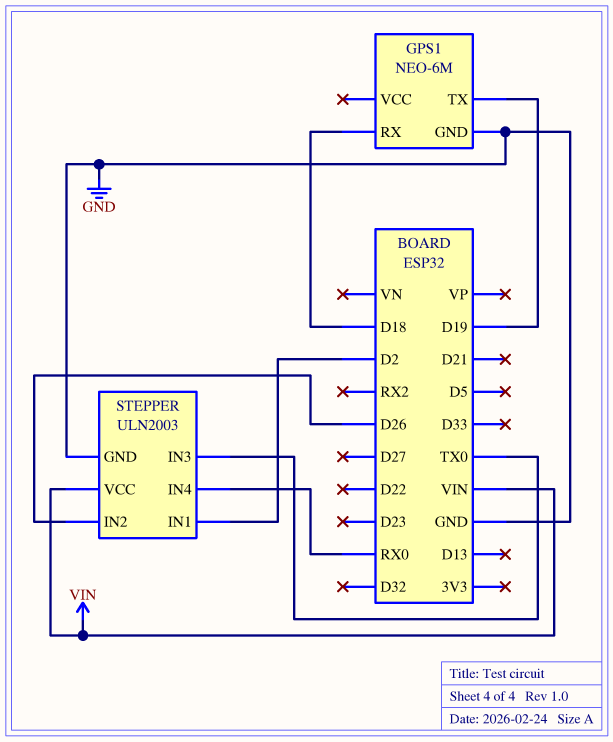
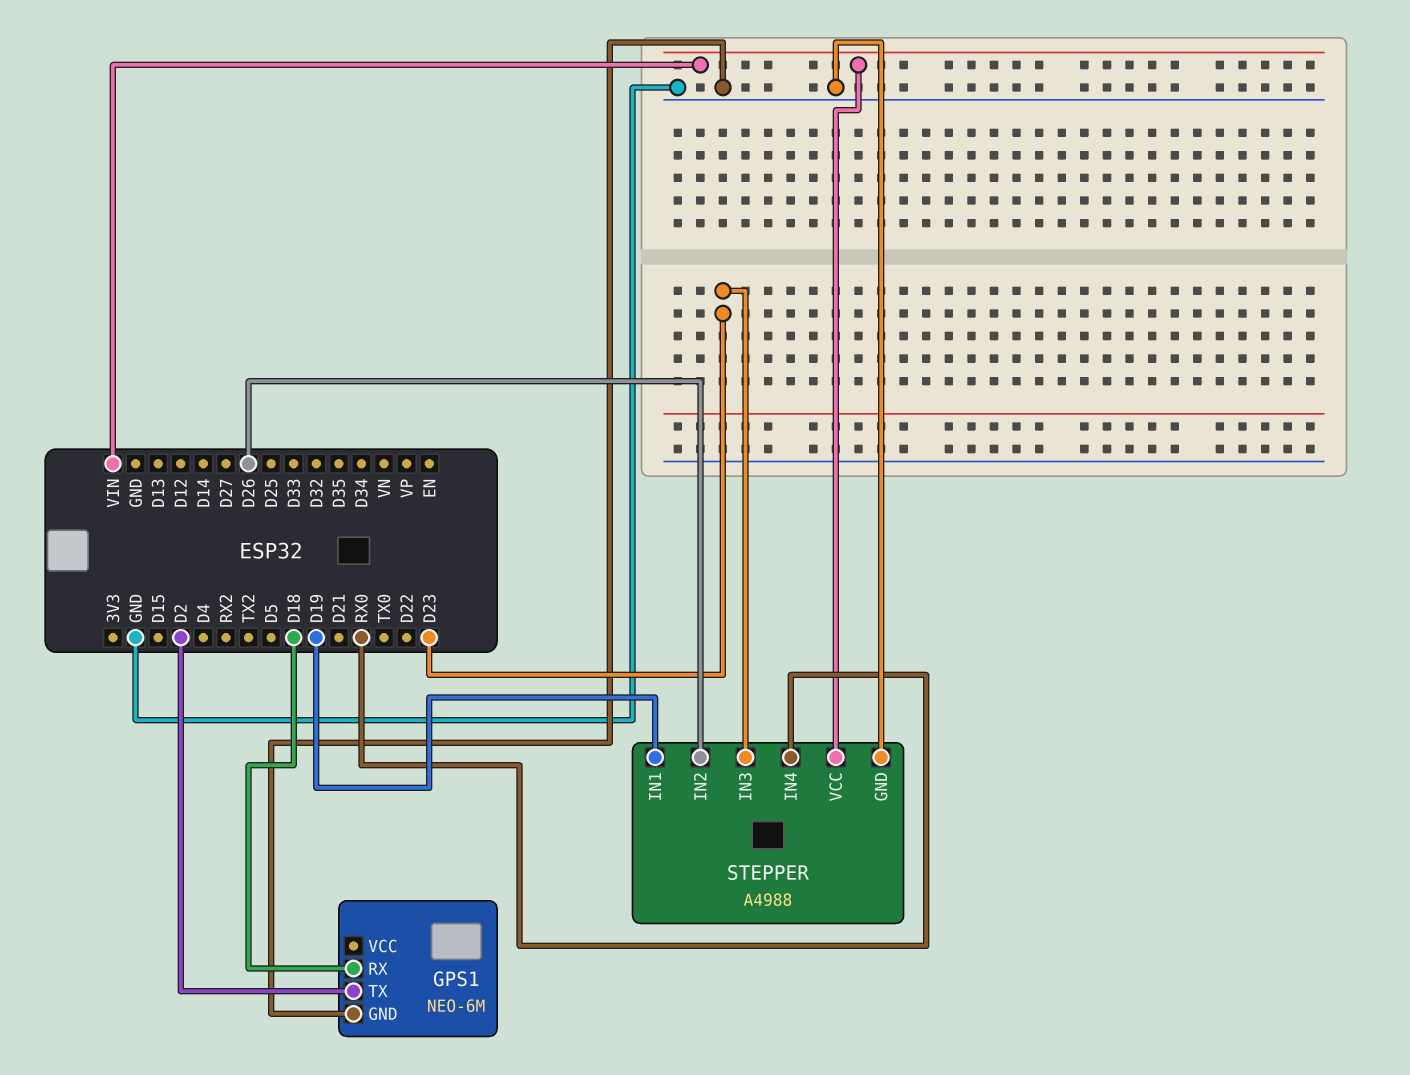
GPS1 pin TX: D19 -> D2
STEPPER: ULN2003 -> A4988
STEPPER pin IN1: D2 -> D19
STEPPER pin IN3: TX0 -> D23

